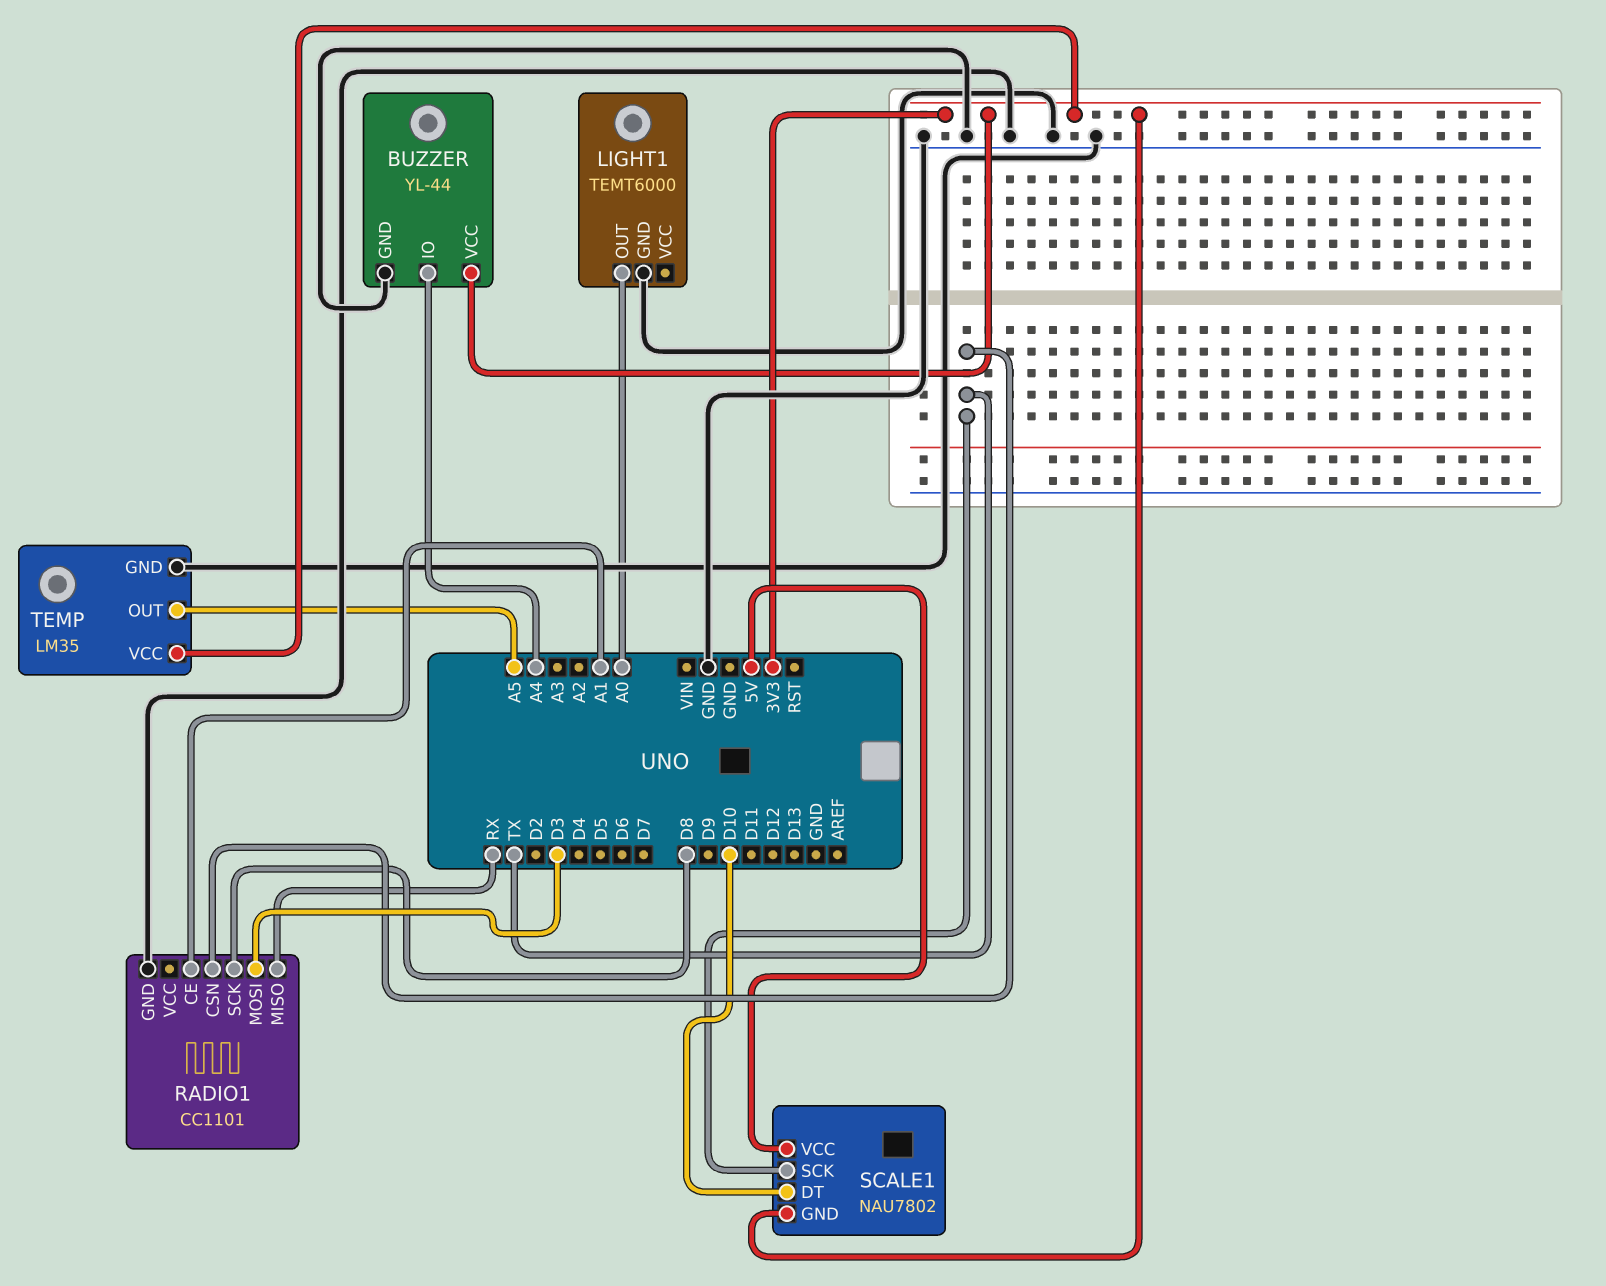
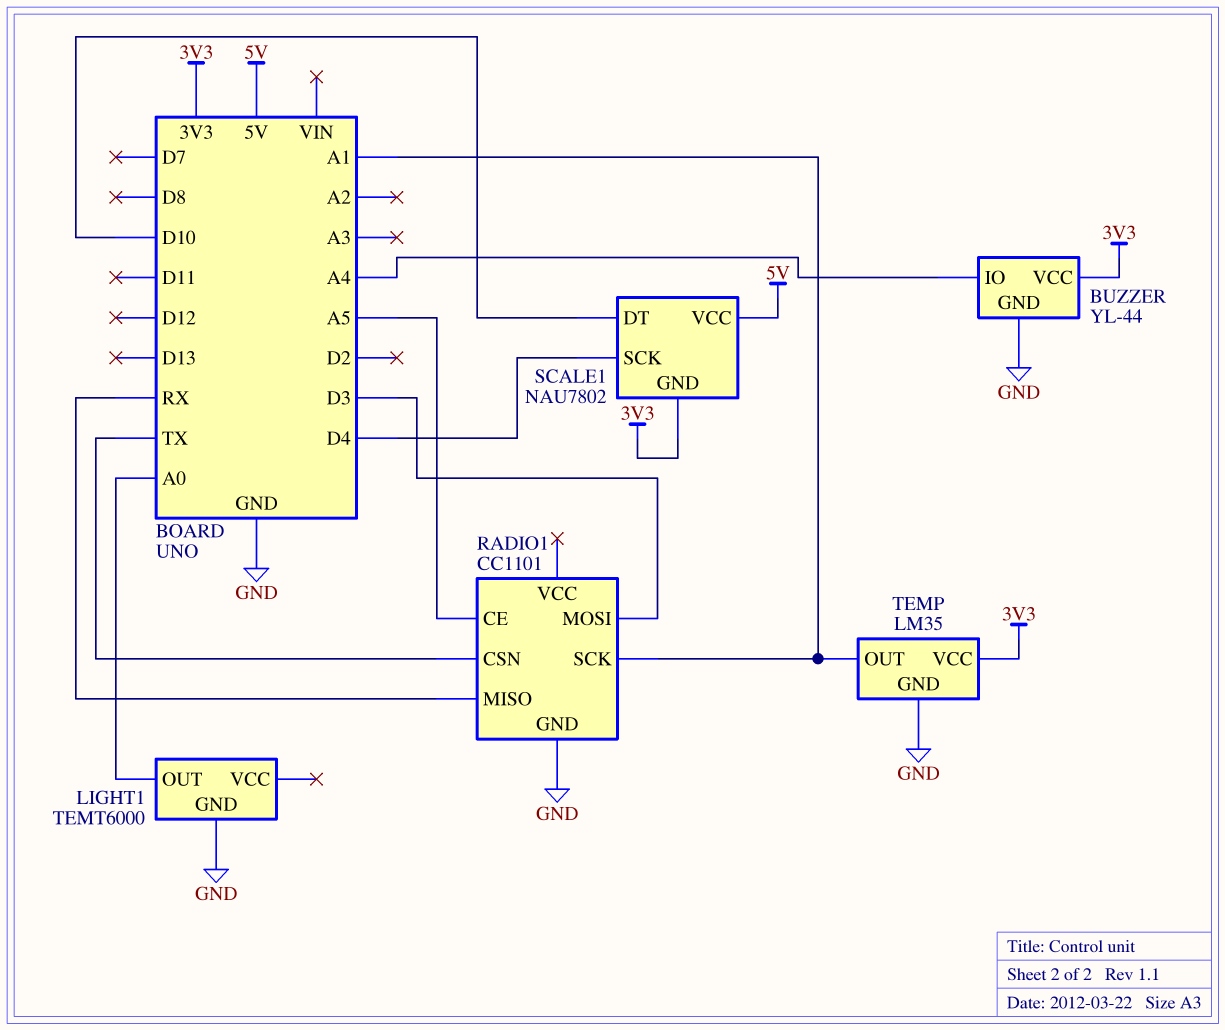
RADIO1 pin CE: A1 -> A5
RADIO1 pin SCK: D8 -> A1
SCALE1 pin SCK: TX -> D4
TEMP pin OUT: A5 -> A1

